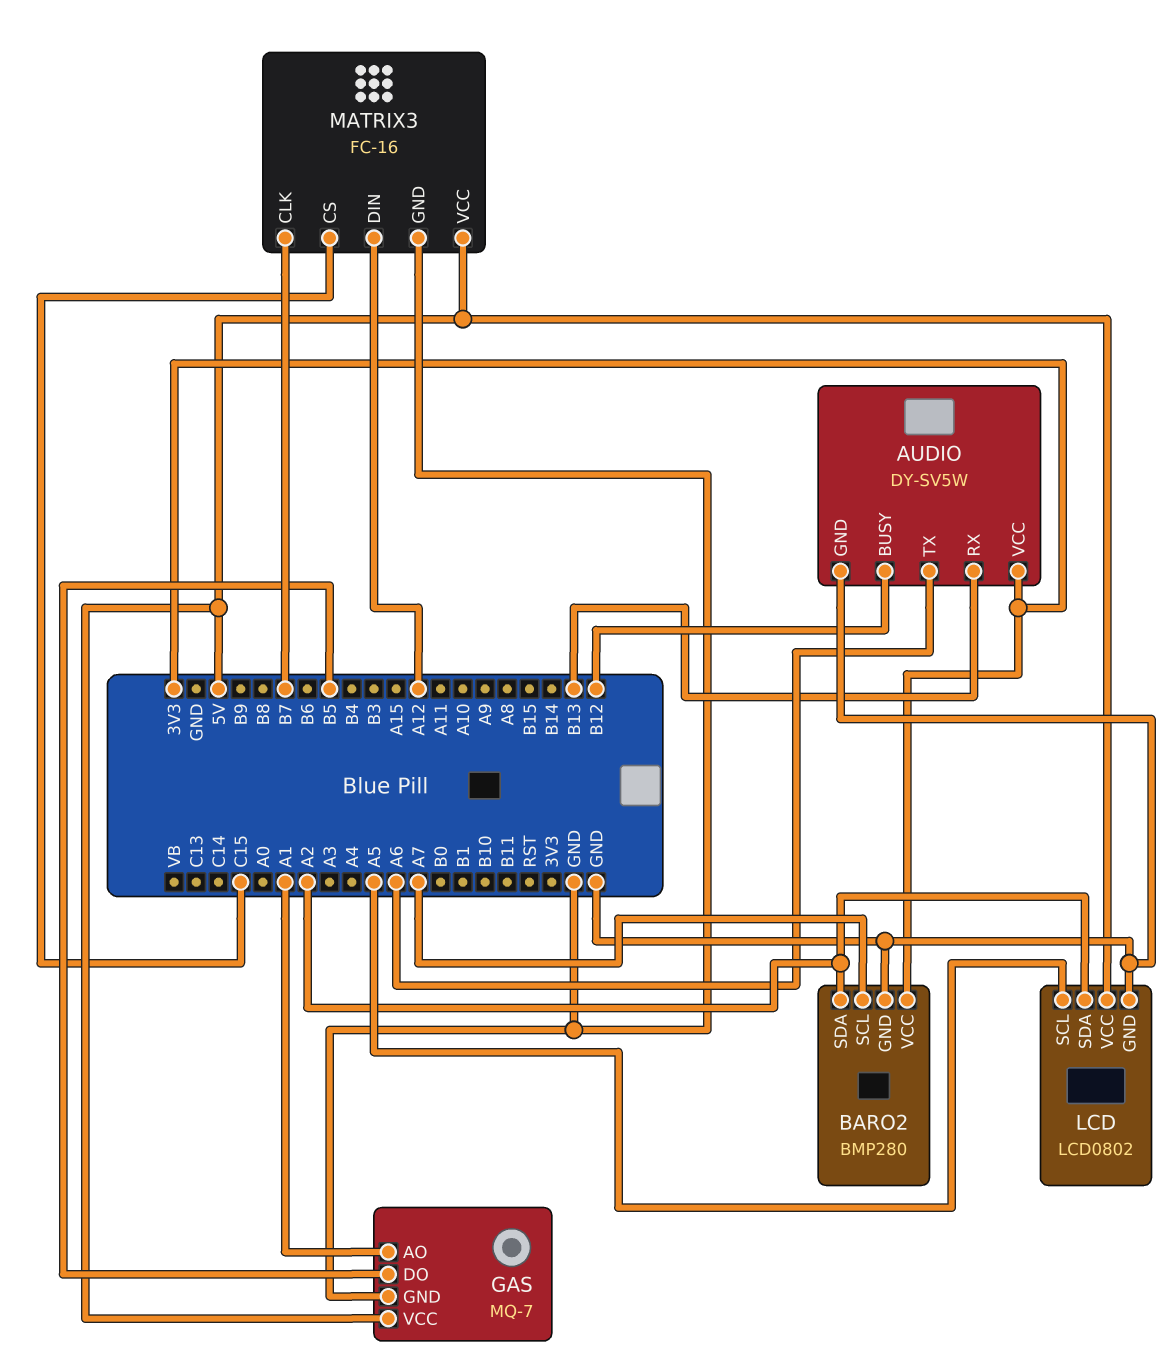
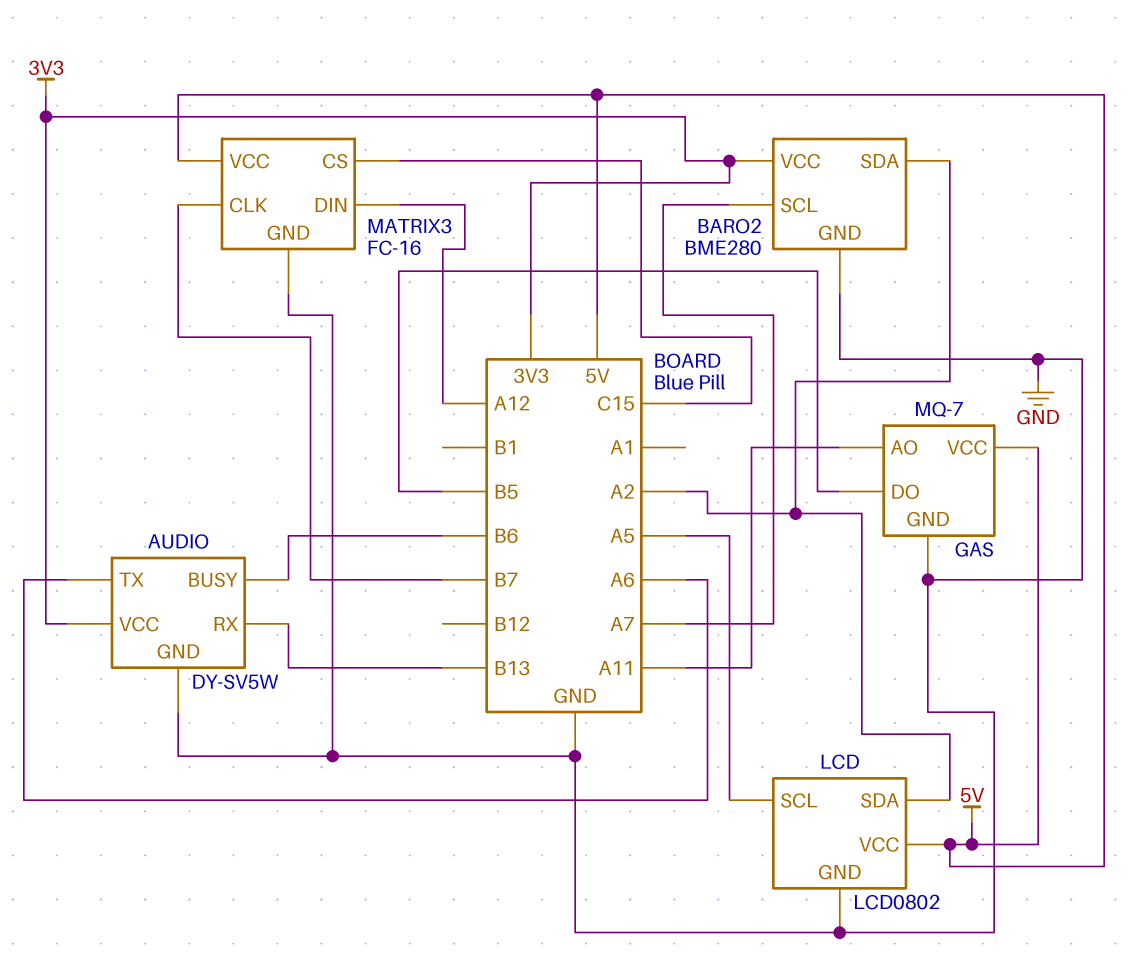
AUDIO pin BUSY: B12 -> B6
BARO2: BMP280 -> BME280
GAS pin AO: A1 -> A11

